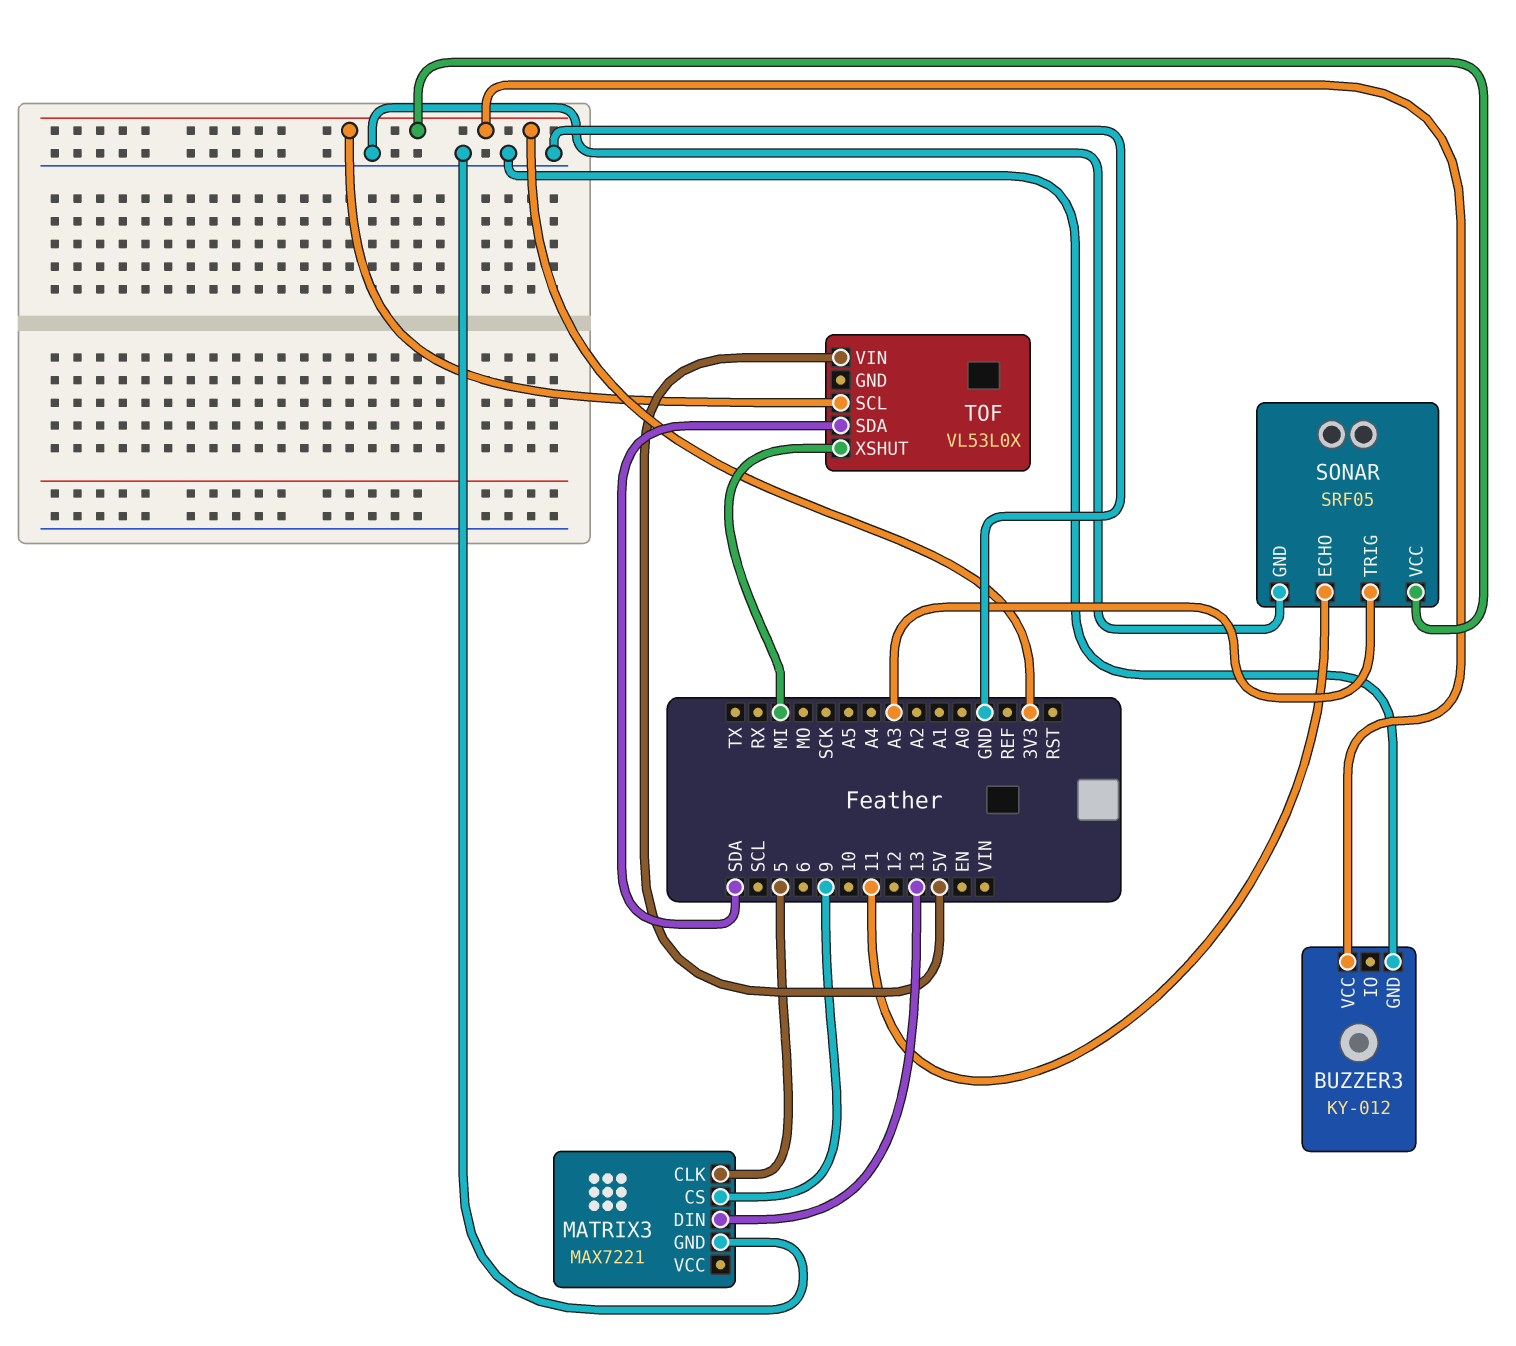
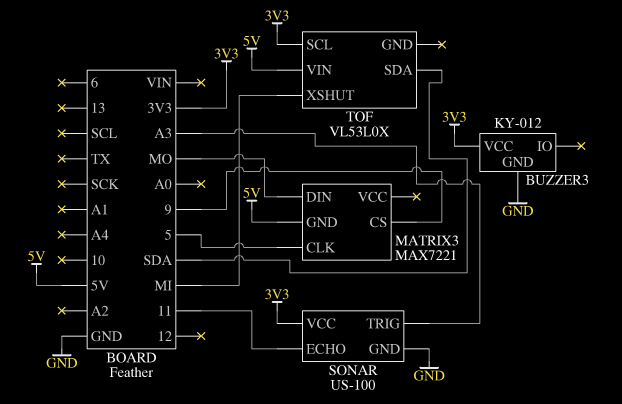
MATRIX3 pin DIN: 13 -> MO
MATRIX3 pin GND: GND -> 5V
SONAR: SRF05 -> US-100

